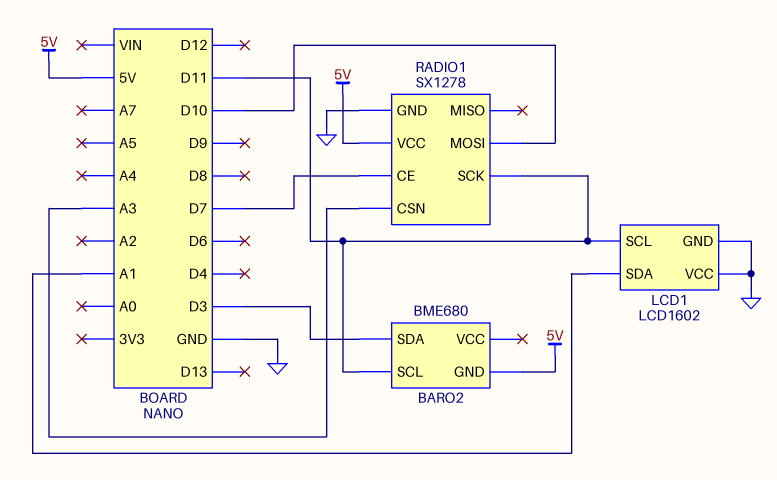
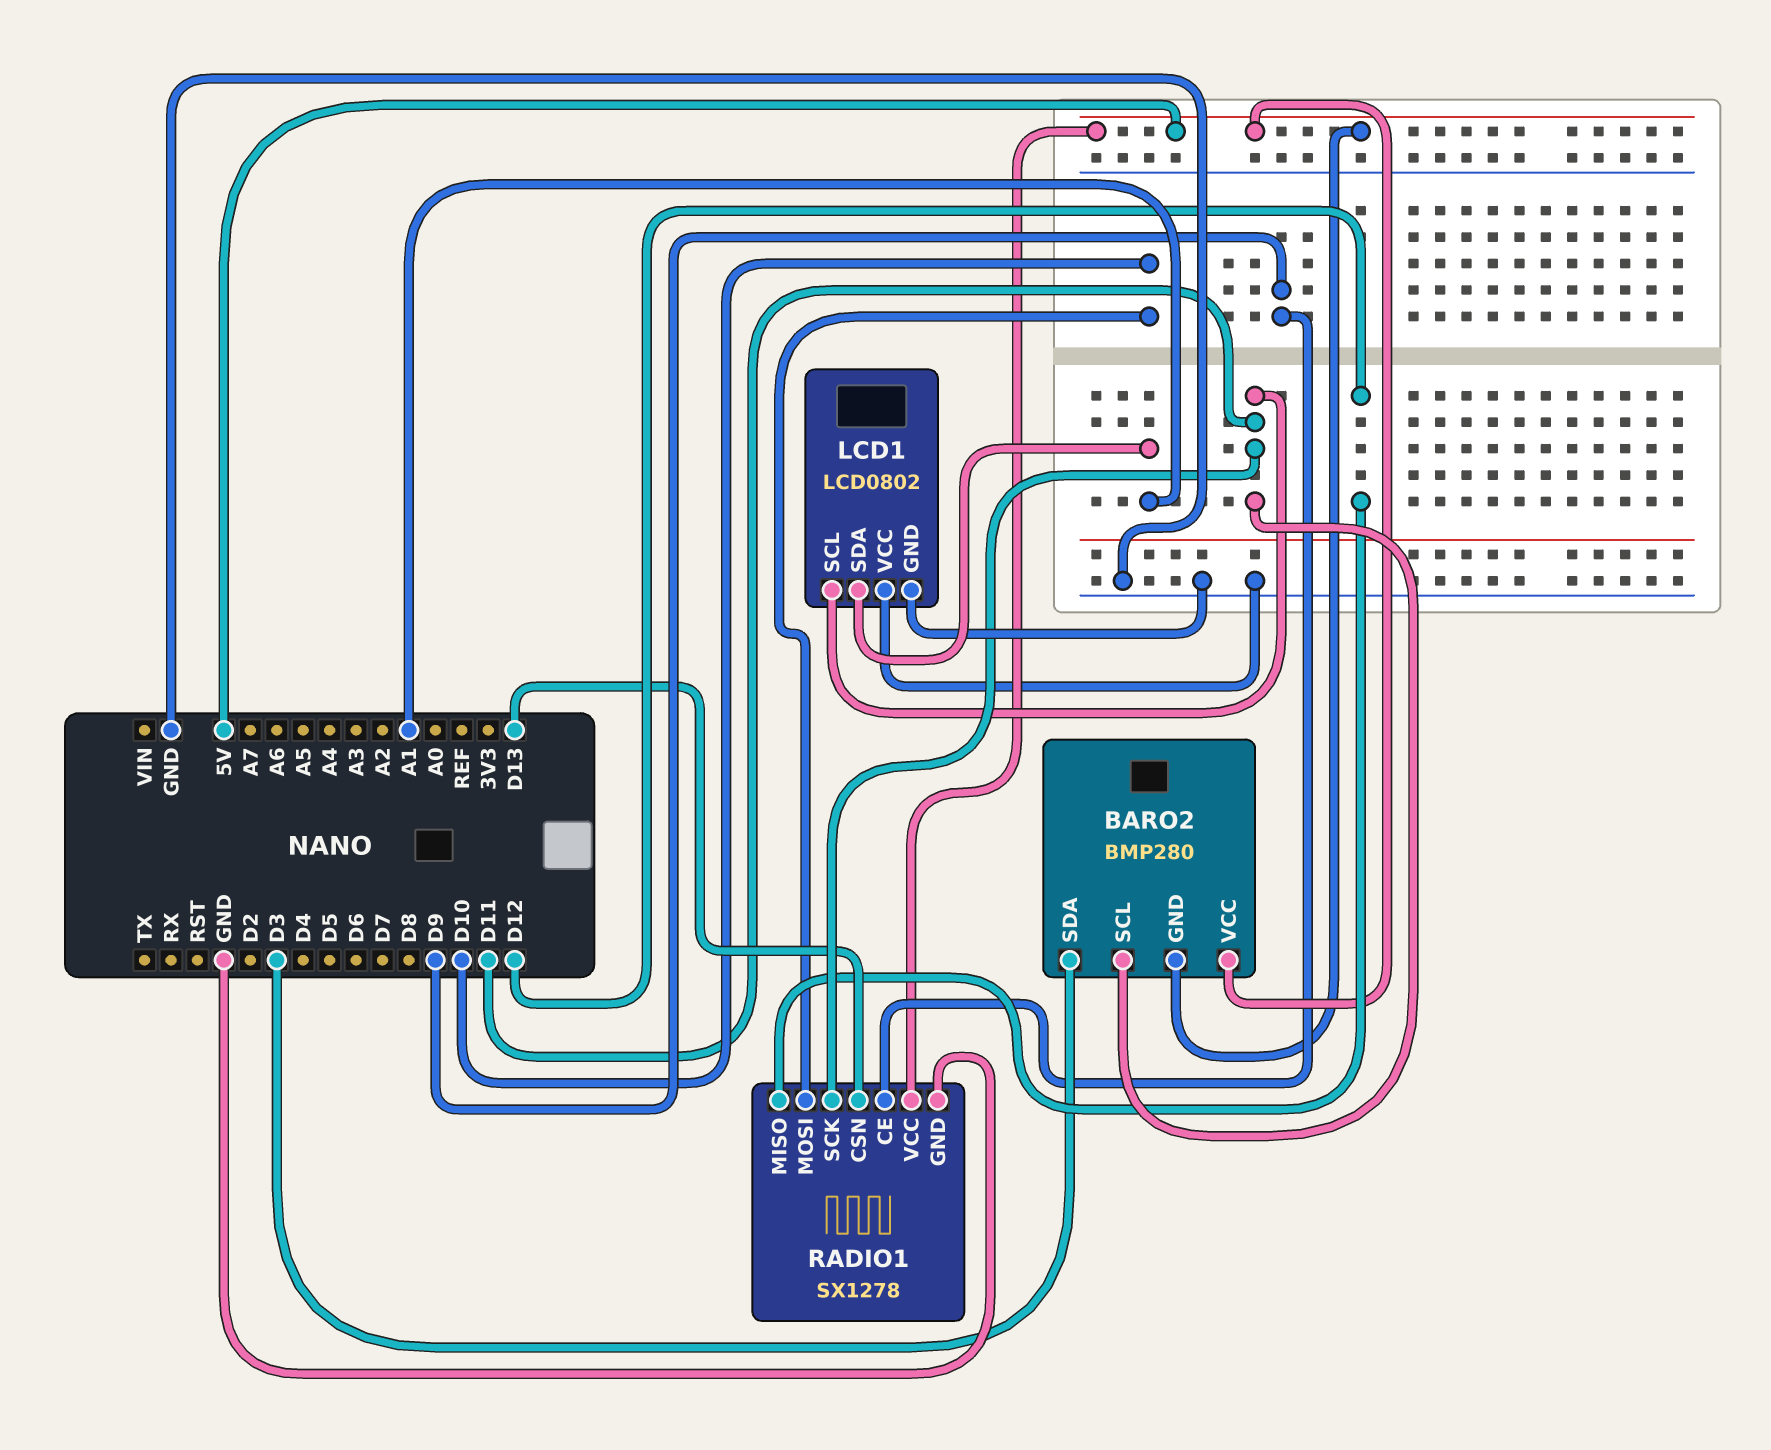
BARO2: BME680 -> BMP280
BARO2 pin VCC: none -> 5V
LCD1: LCD1602 -> LCD0802
RADIO1 pin CE: D7 -> D9
RADIO1 pin CSN: A3 -> D13
RADIO1 pin MISO: none -> D12

